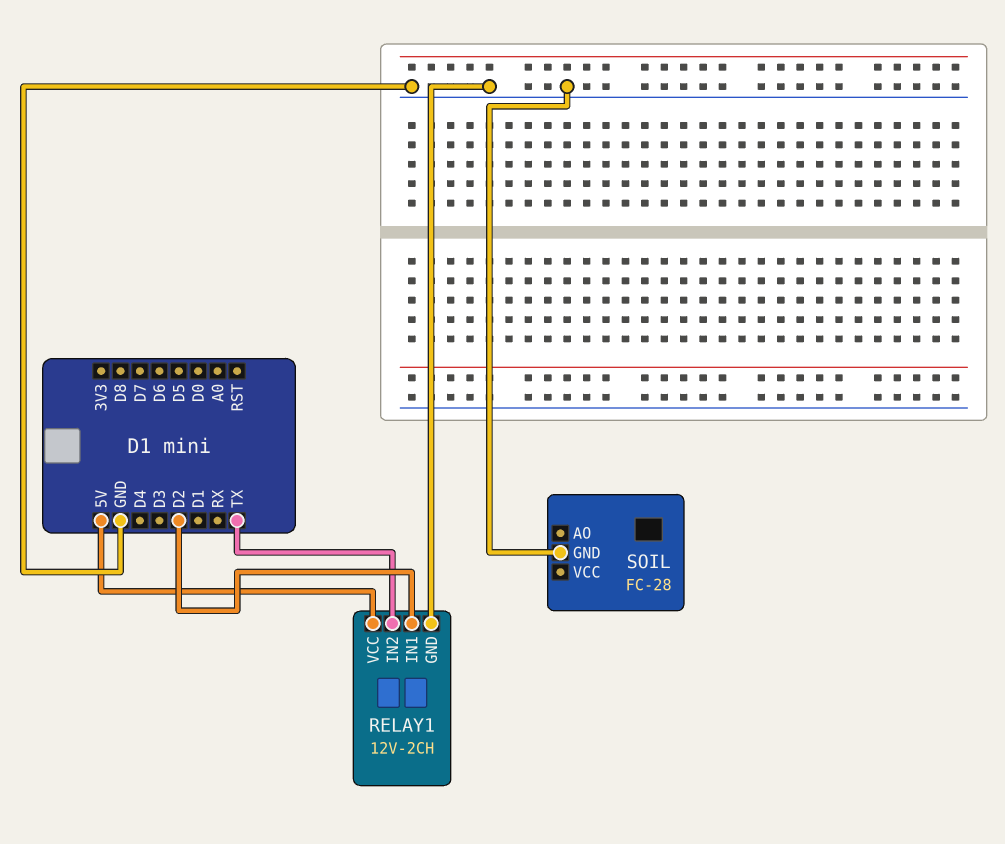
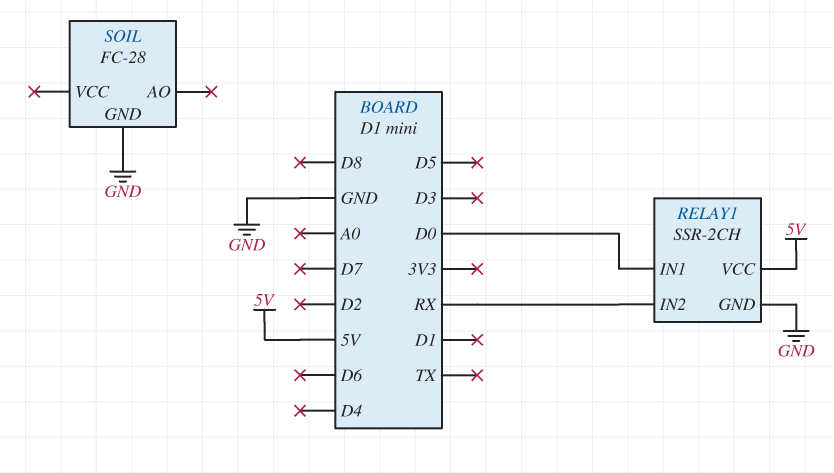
RELAY1: 12V-2CH -> SSR-2CH
RELAY1 pin IN1: D2 -> D0
RELAY1 pin IN2: TX -> RX

